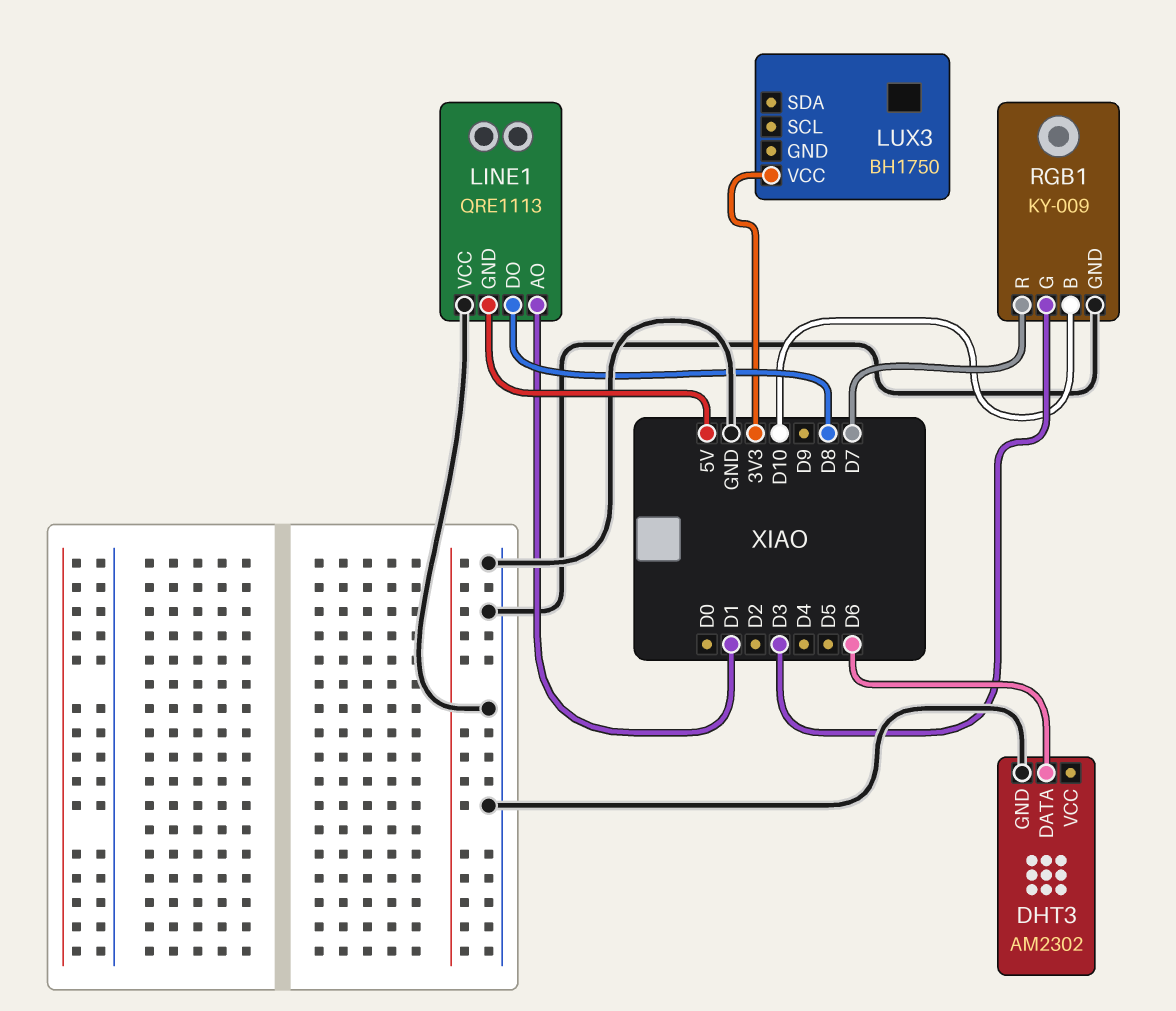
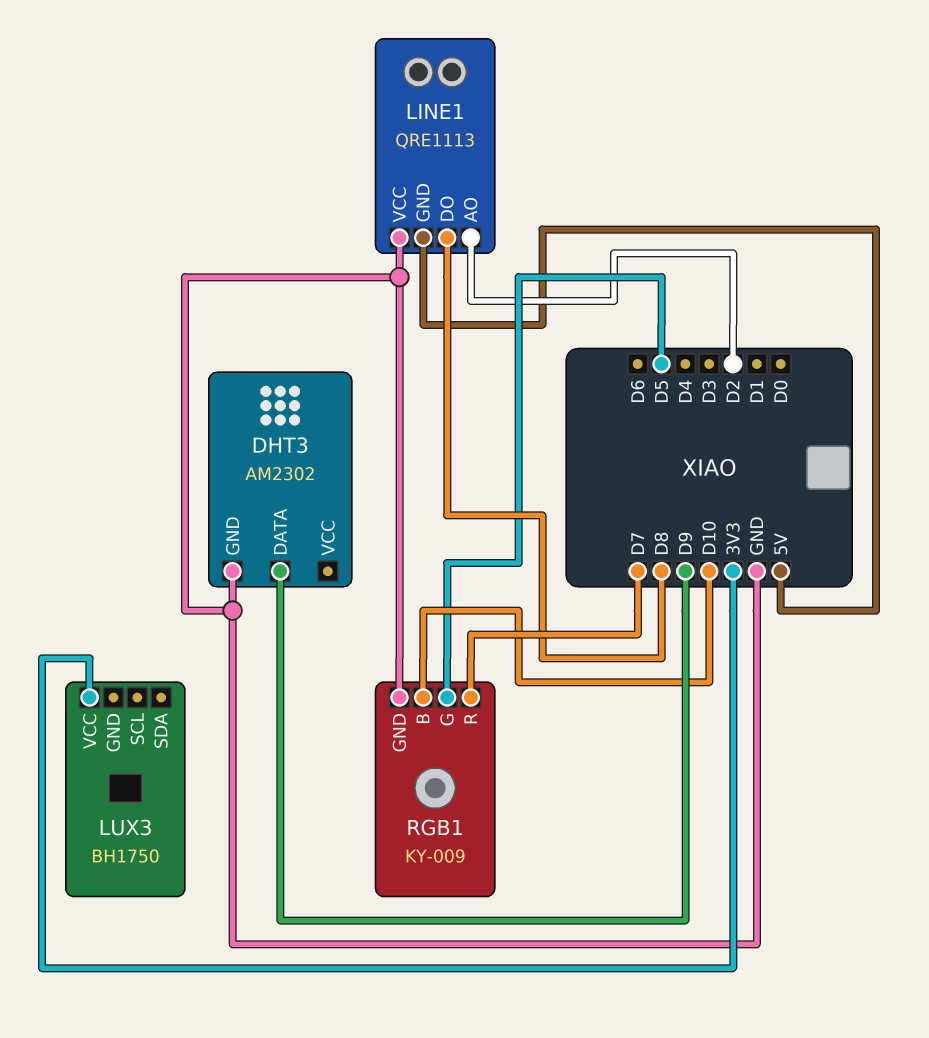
DHT3 pin DATA: D6 -> D9
LINE1 pin AO: D1 -> D2
RGB1 pin G: D3 -> D5

